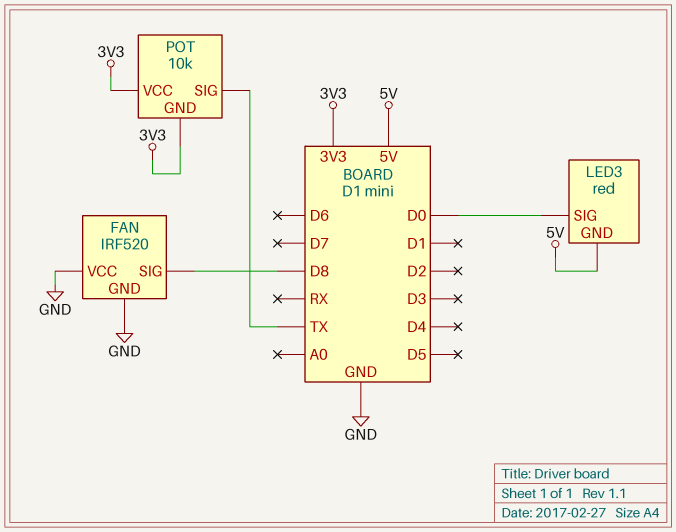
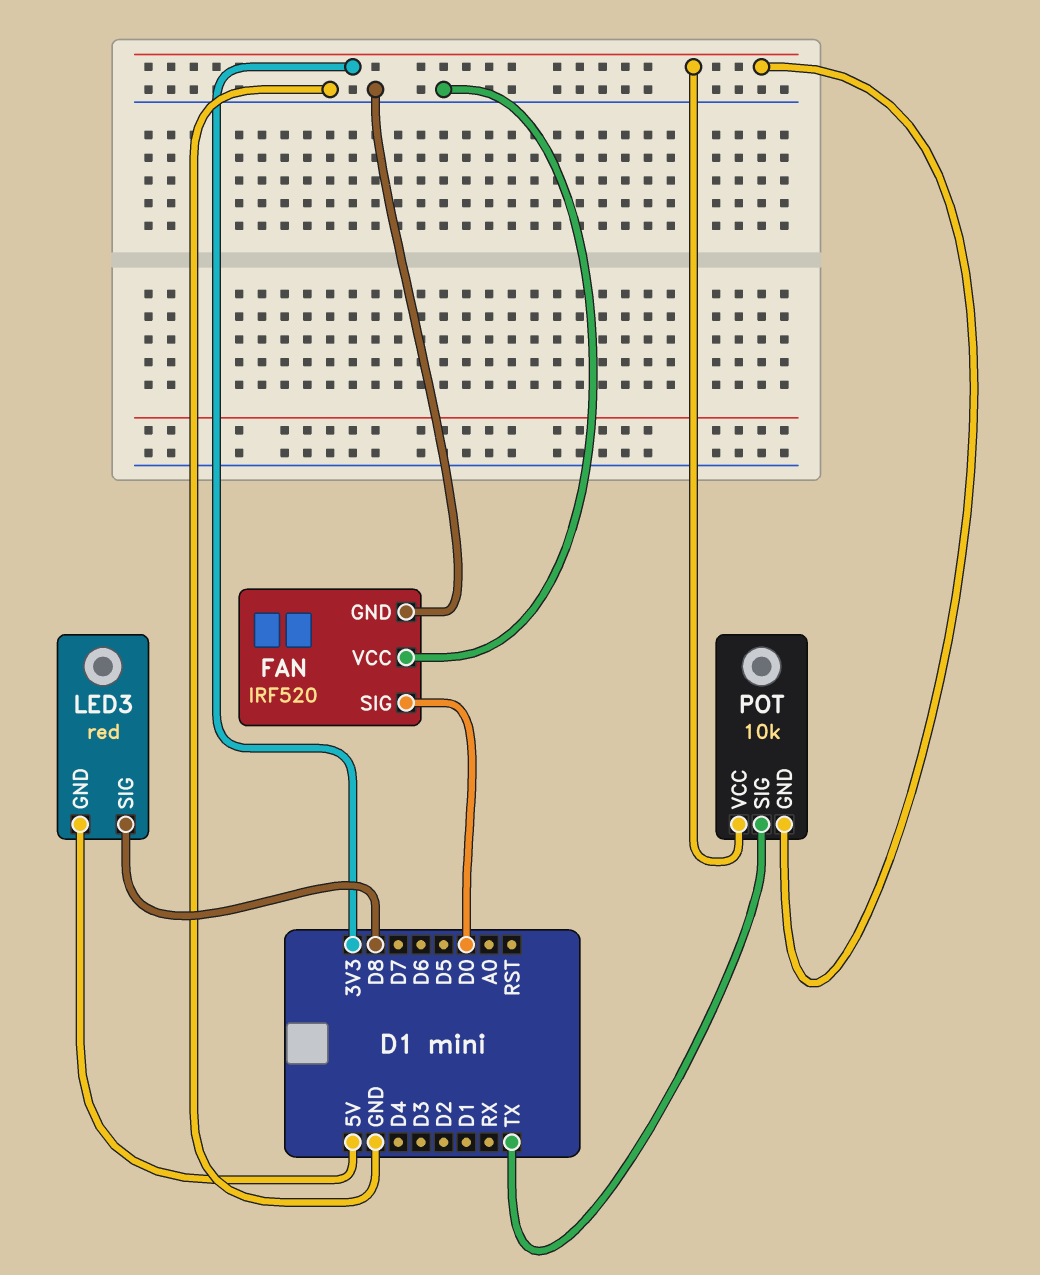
FAN pin SIG: D8 -> D0
LED3 pin SIG: D0 -> D8

